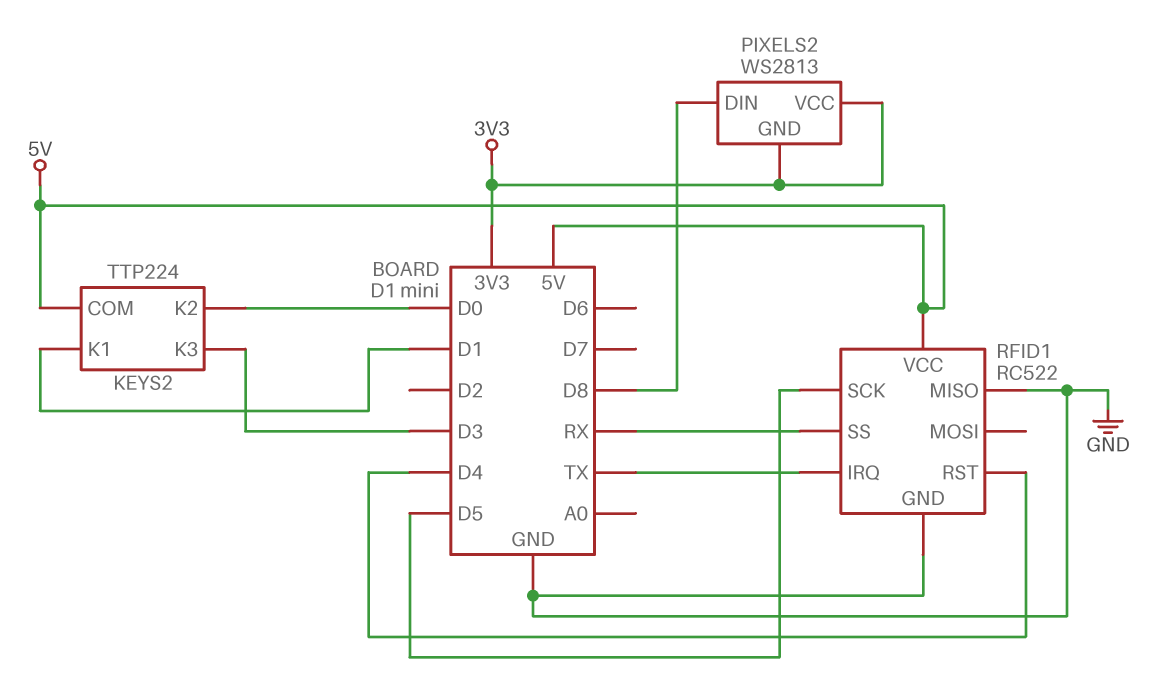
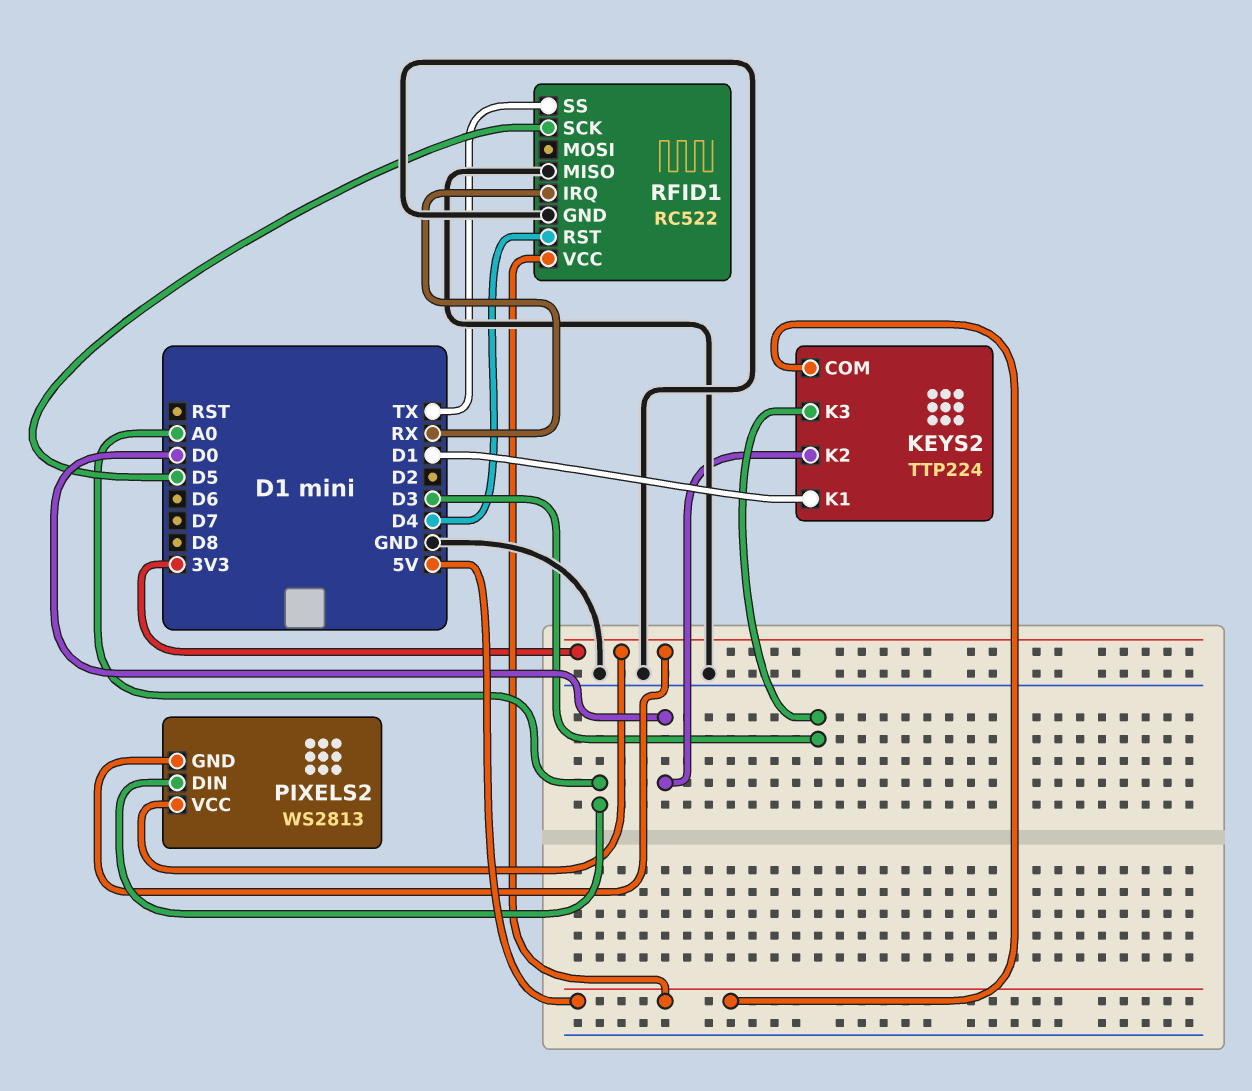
PIXELS2 pin DIN: D8 -> A0
RFID1 pin IRQ: TX -> RX
RFID1 pin SS: RX -> TX

